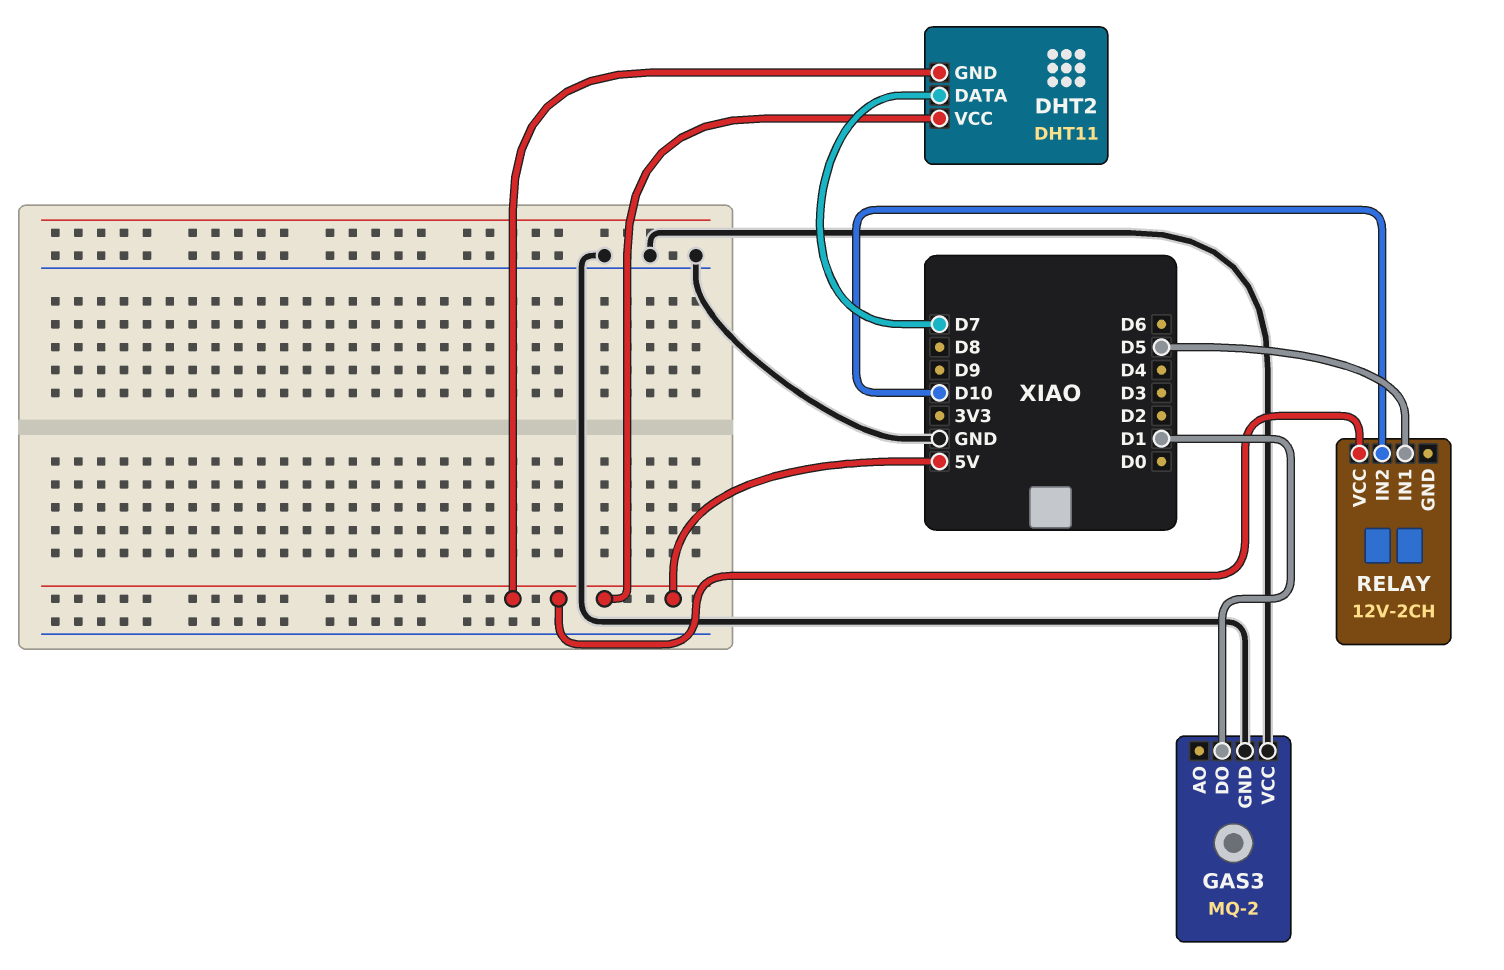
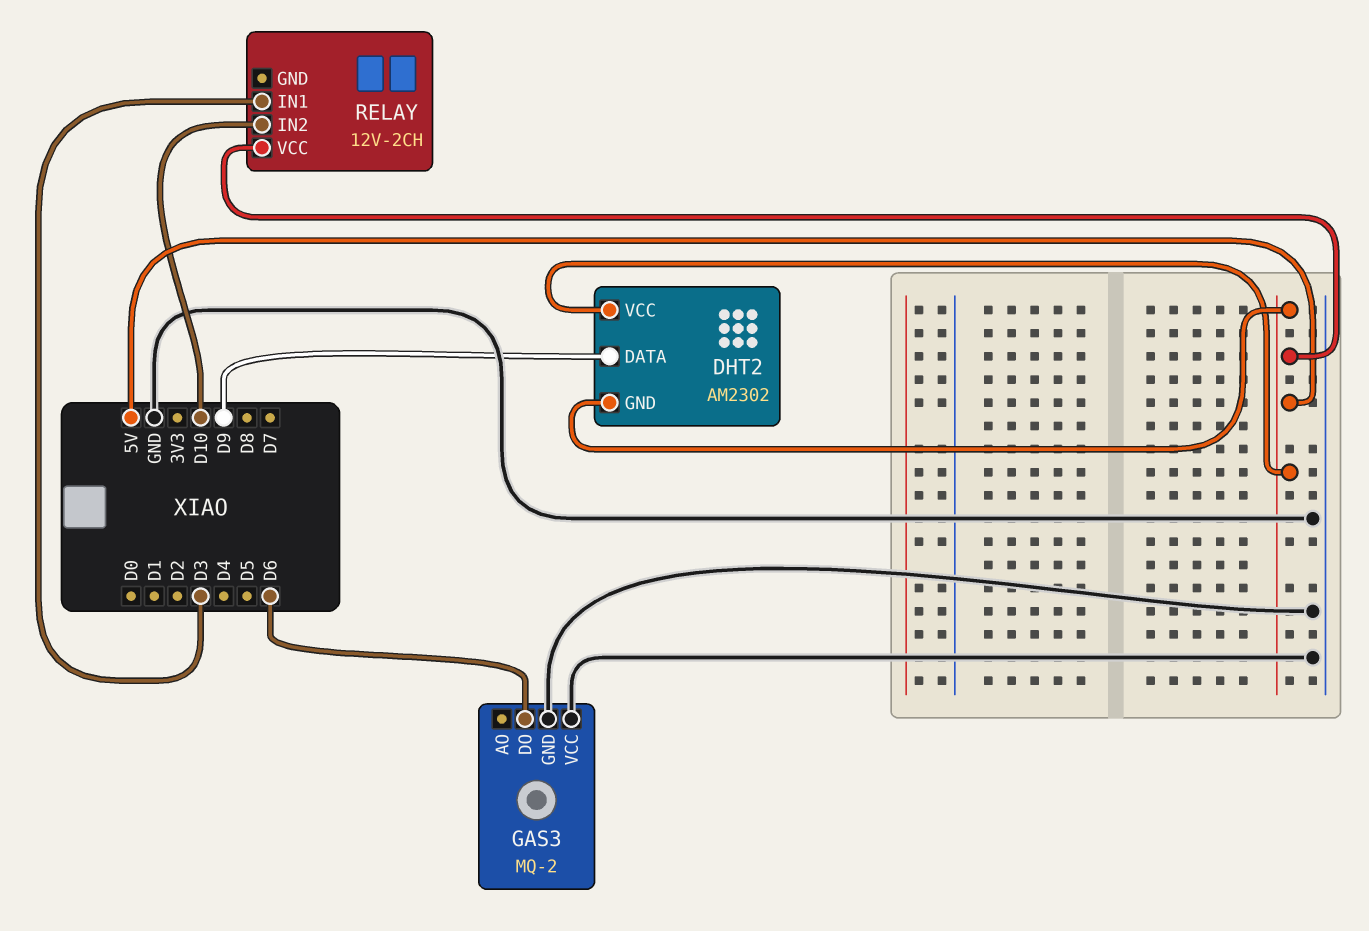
DHT2: DHT11 -> AM2302
DHT2 pin DATA: D7 -> D9
GAS3 pin DO: D1 -> D6
RELAY pin IN1: D5 -> D3

